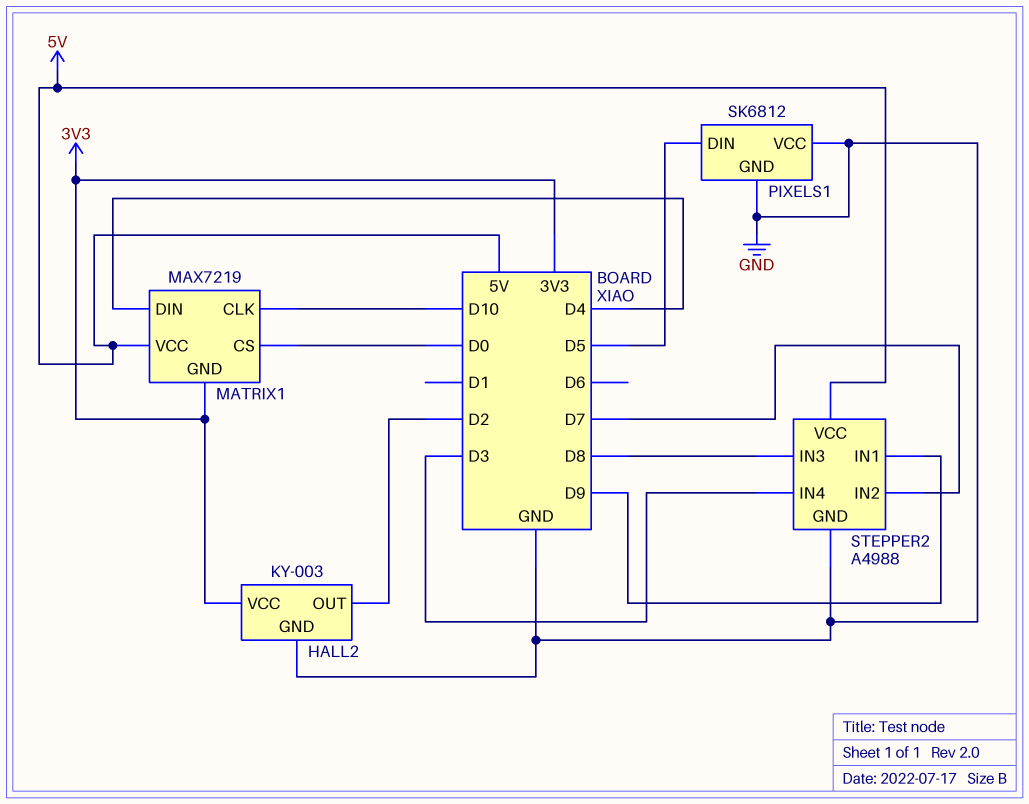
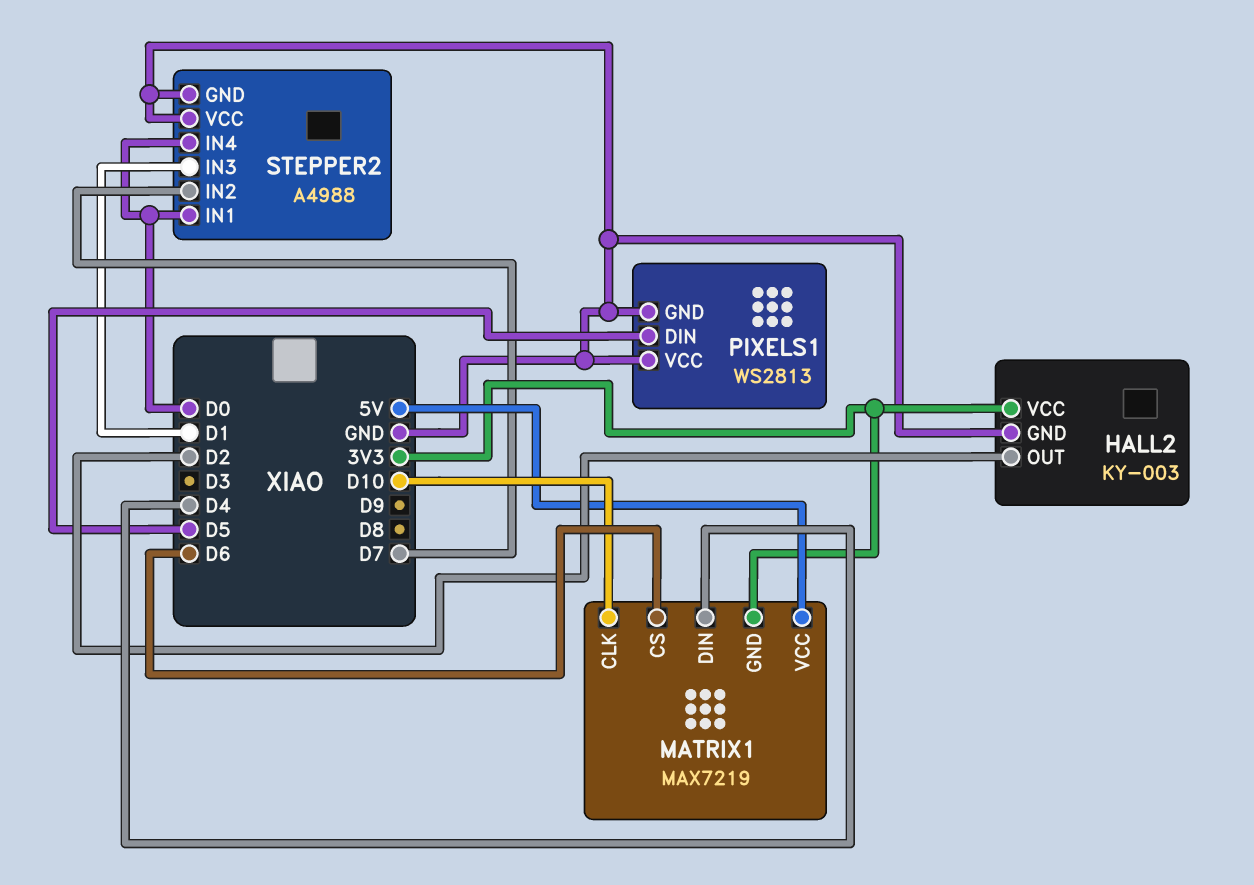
MATRIX1 pin CS: D0 -> D6
PIXELS1: SK6812 -> WS2813
STEPPER2 pin IN1: D9 -> D0
STEPPER2 pin IN3: D8 -> D1
STEPPER2 pin IN4: D3 -> D0
STEPPER2 pin VCC: 5V -> GND

